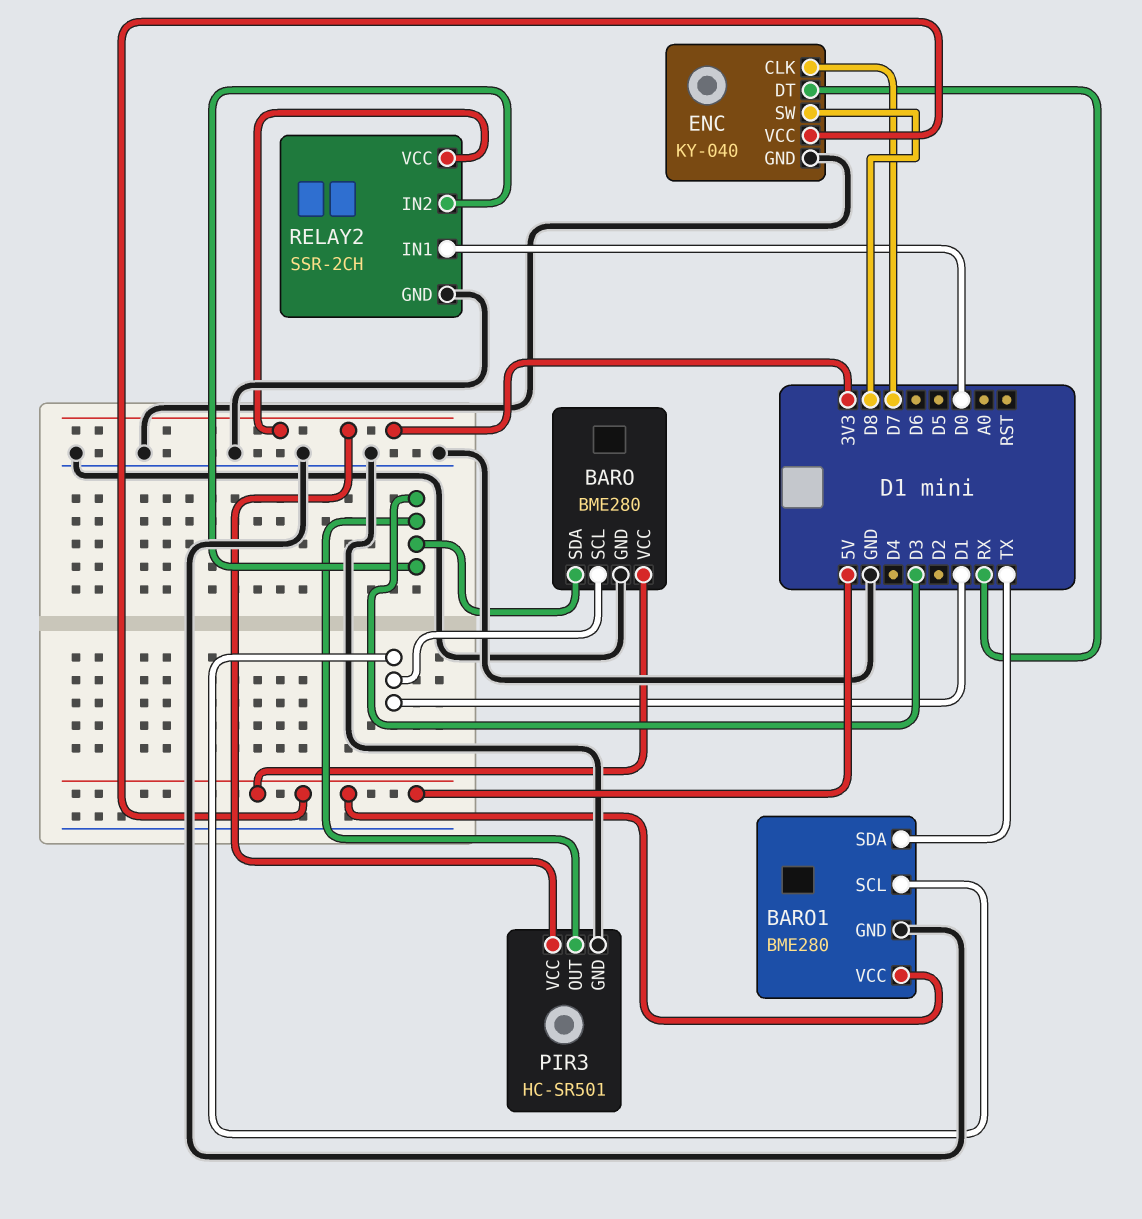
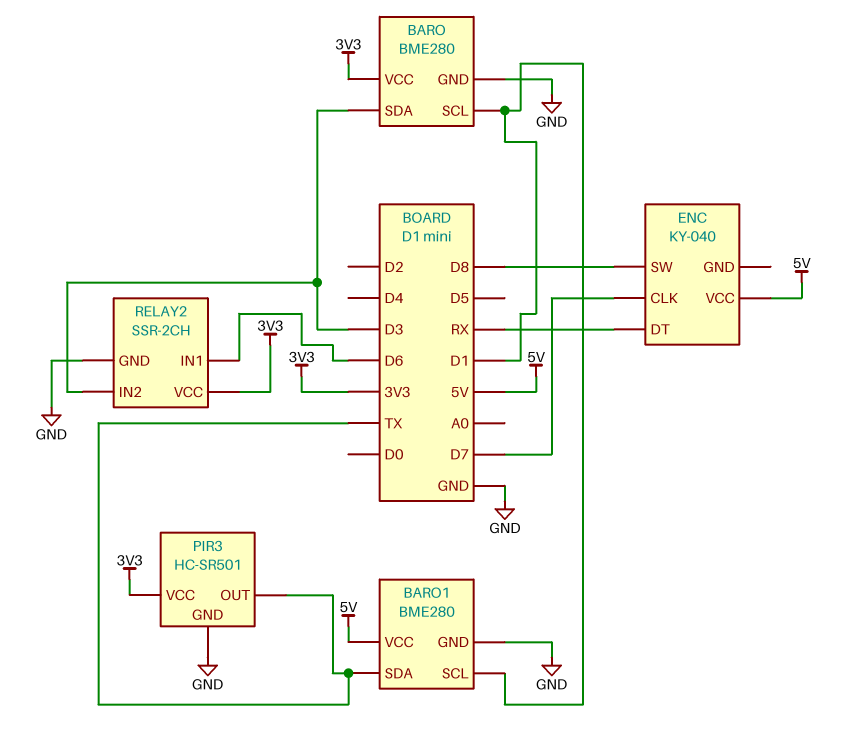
BARO pin VCC: 5V -> 3V3
ENC pin GND: GND -> none
PIR3 pin OUT: D3 -> TX
RELAY2 pin IN1: D0 -> D6

